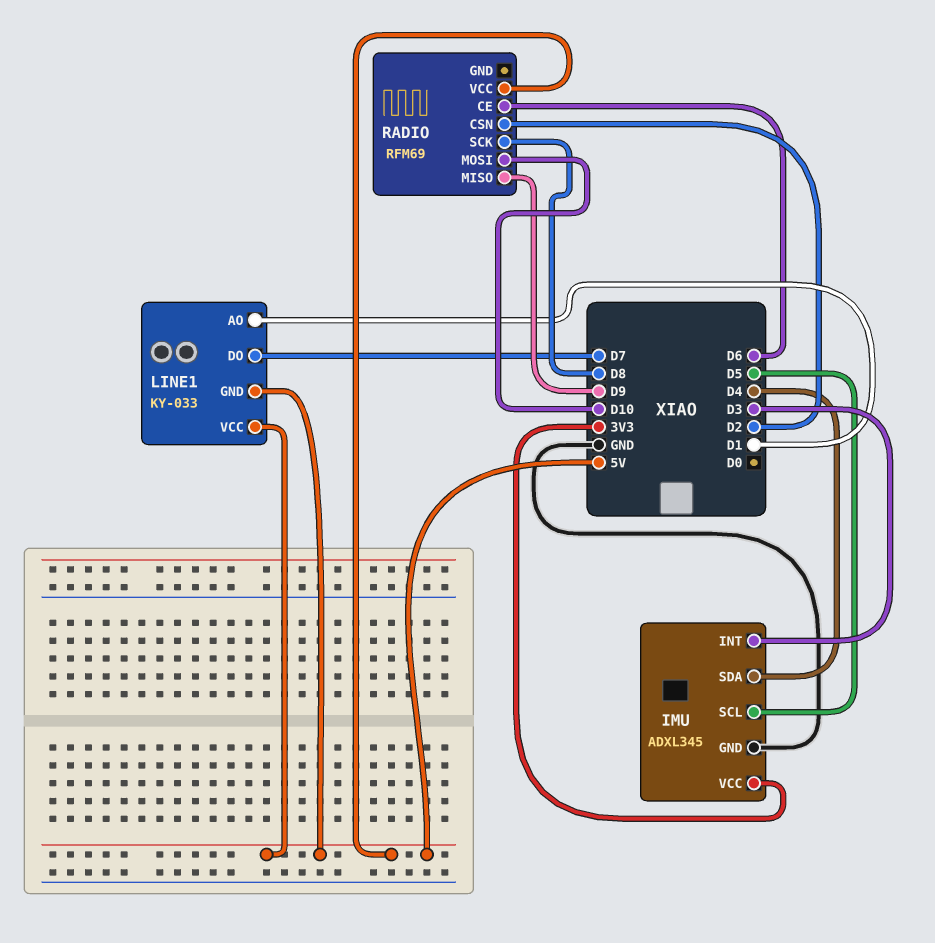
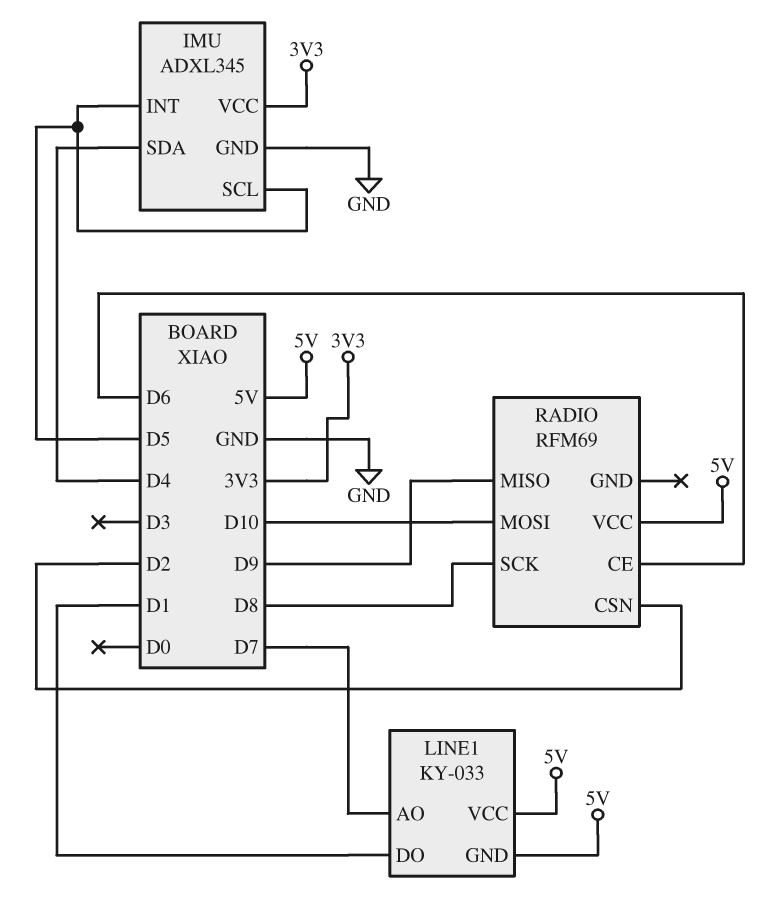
IMU pin INT: D3 -> D5
LINE1 pin AO: D1 -> D7
LINE1 pin DO: D7 -> D1

